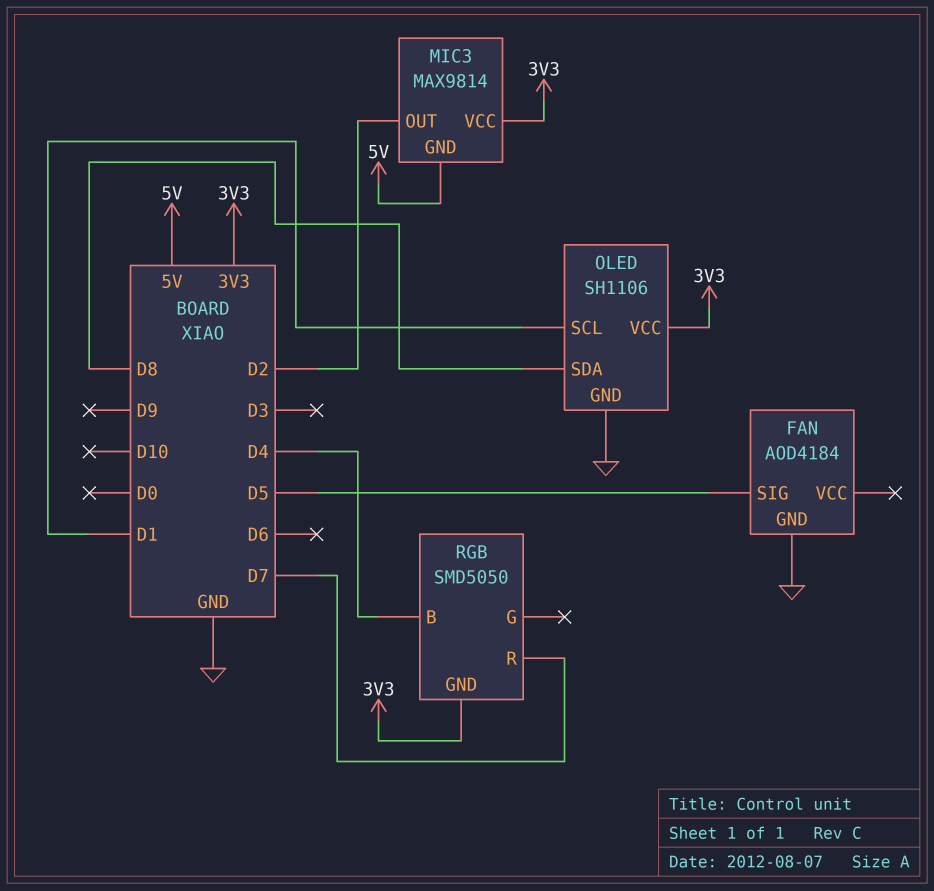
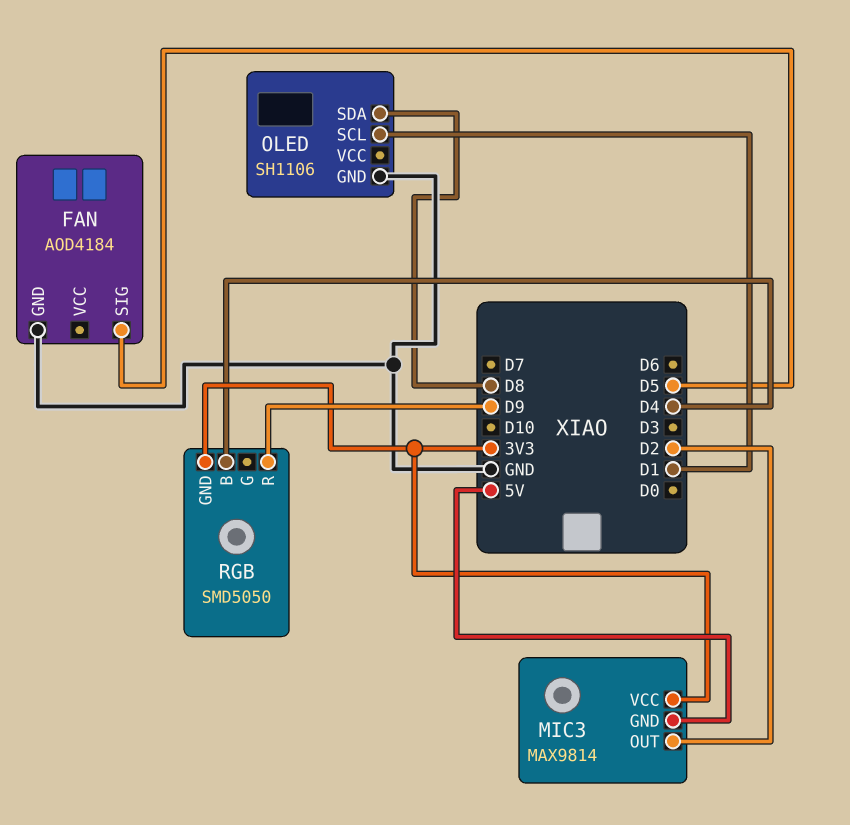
OLED pin VCC: 3V3 -> none
RGB pin R: D7 -> D9

